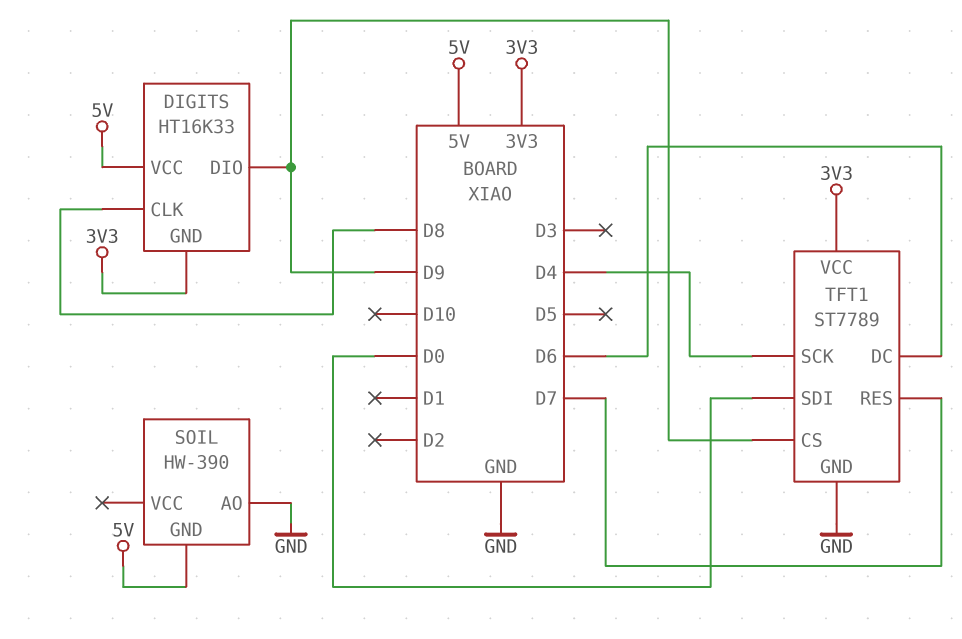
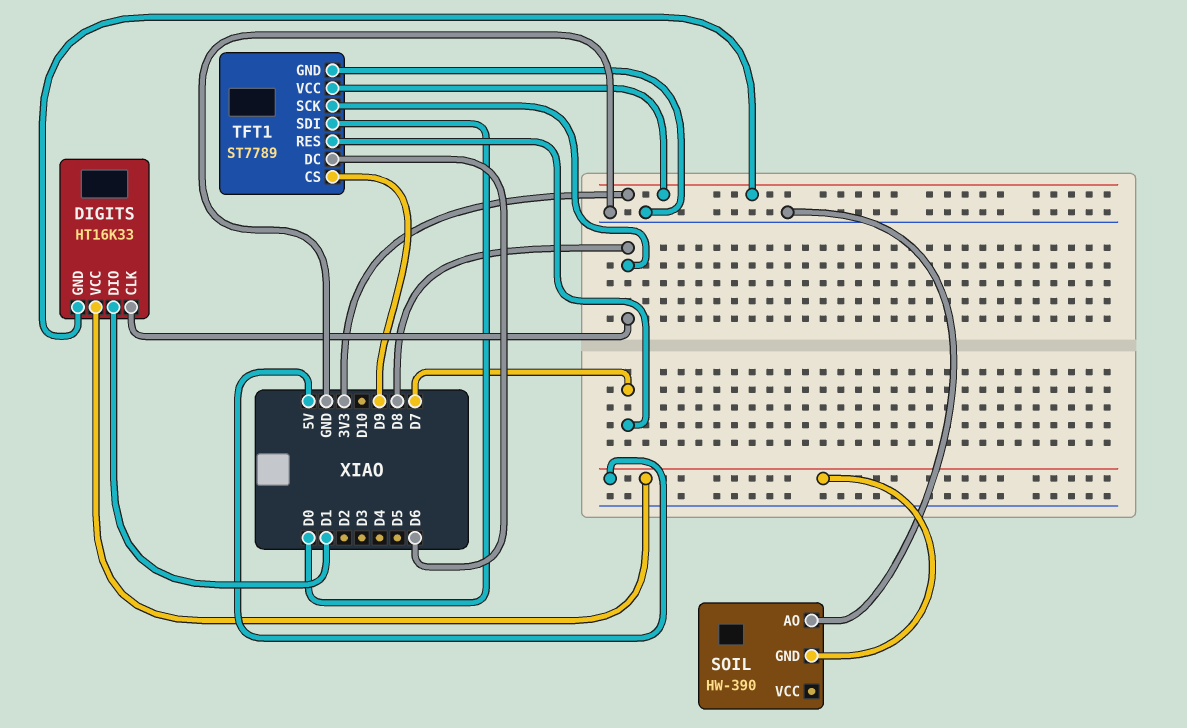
DIGITS pin DIO: D9 -> D1
TFT1 pin SCK: D4 -> D8

